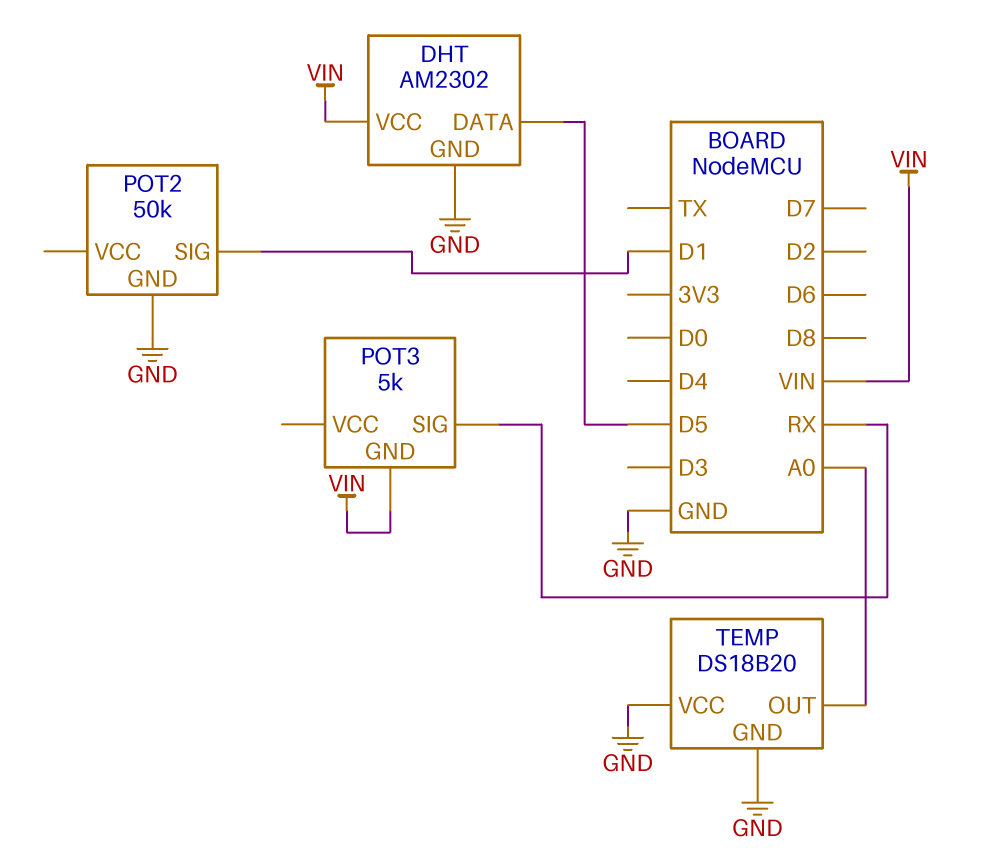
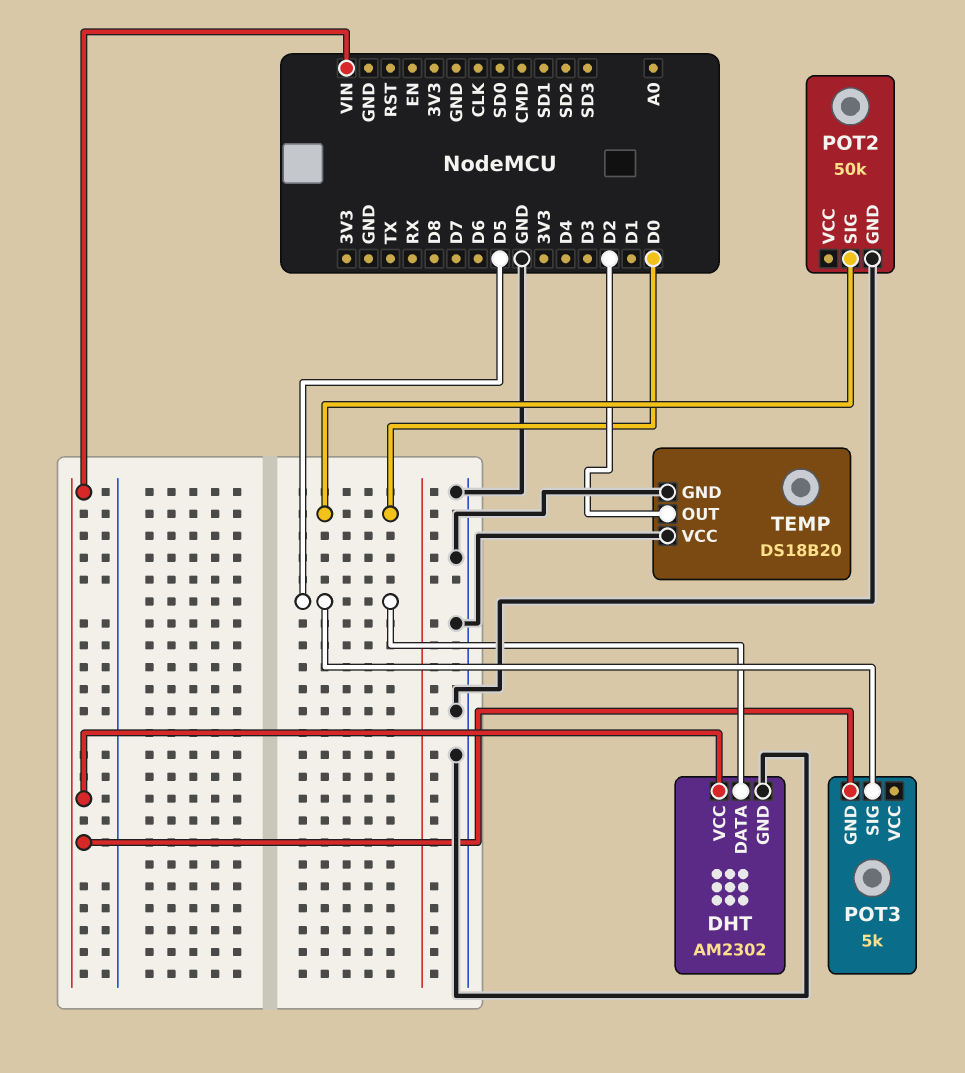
POT2 pin SIG: D1 -> D0
POT3 pin SIG: RX -> D5
TEMP pin OUT: A0 -> D2

